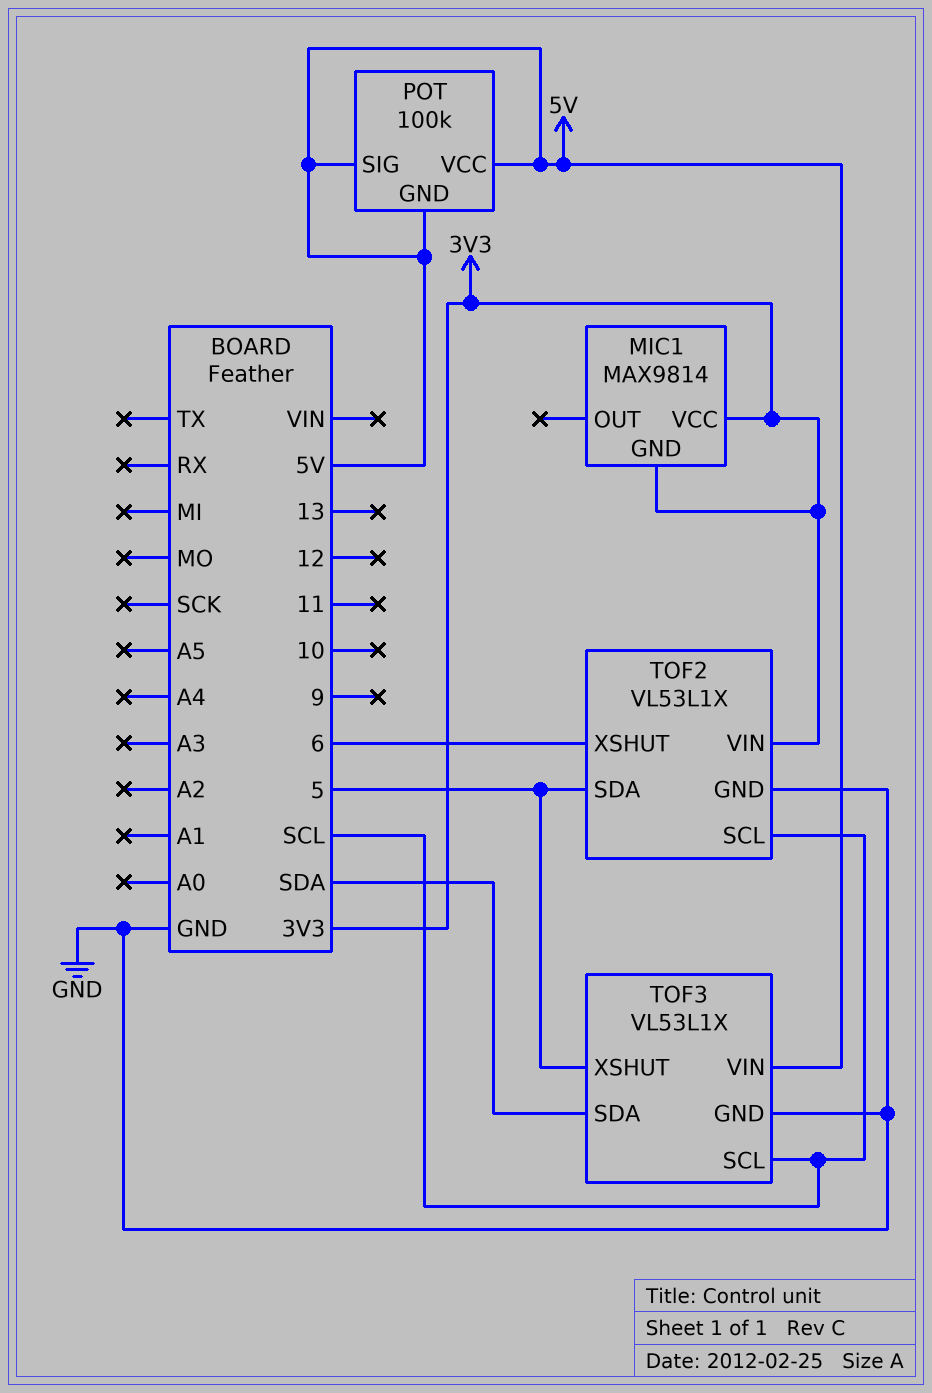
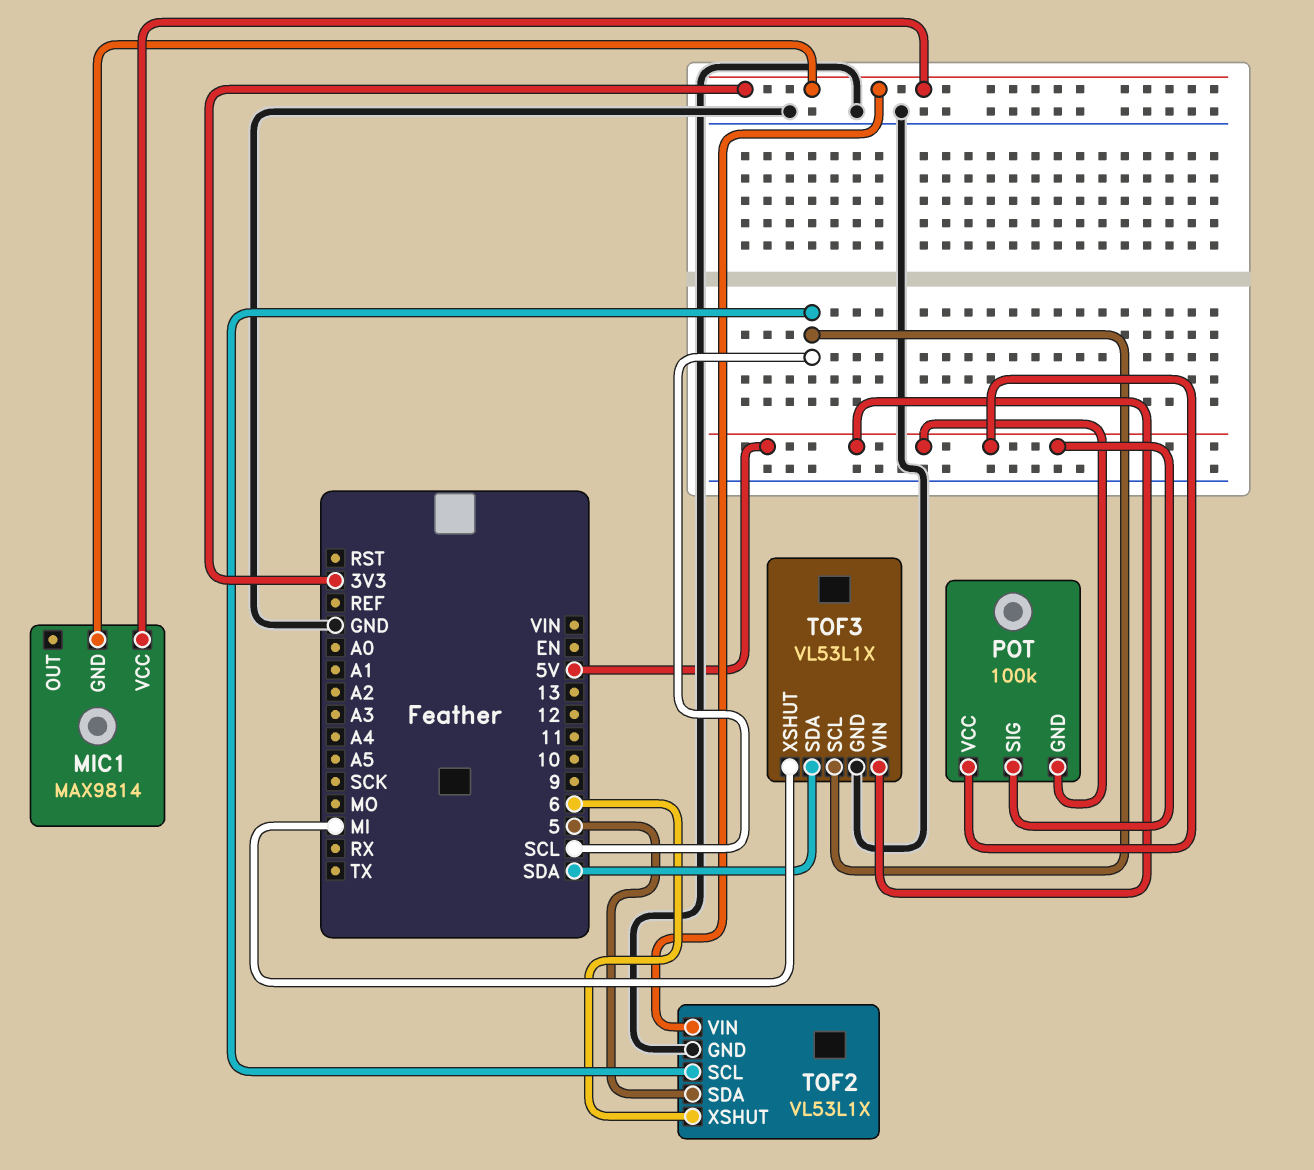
TOF3 pin XSHUT: 5 -> MI

